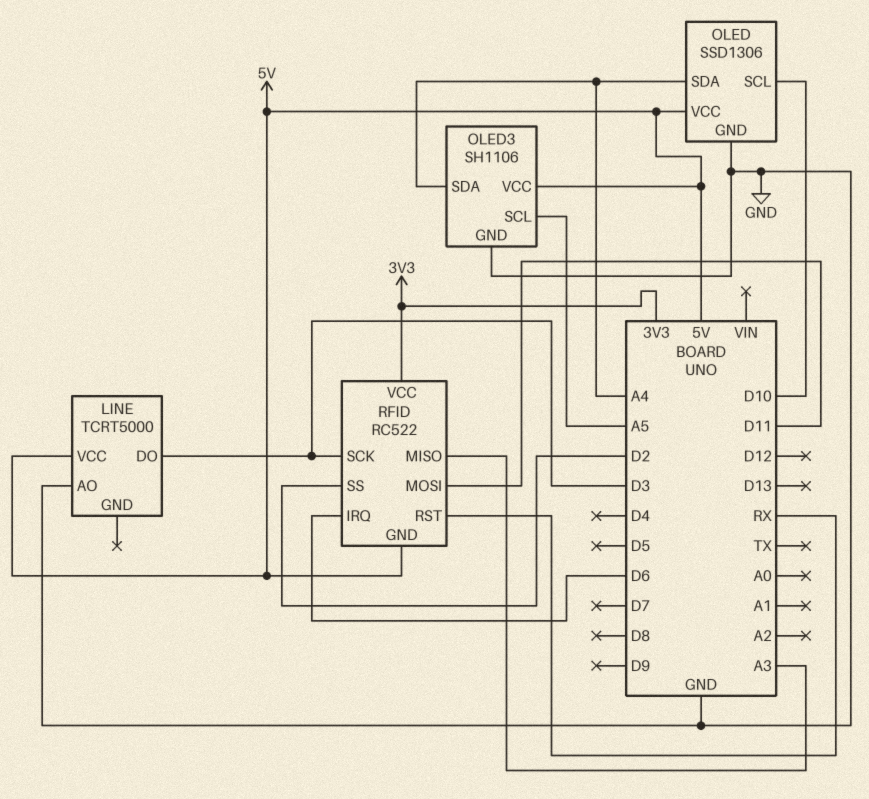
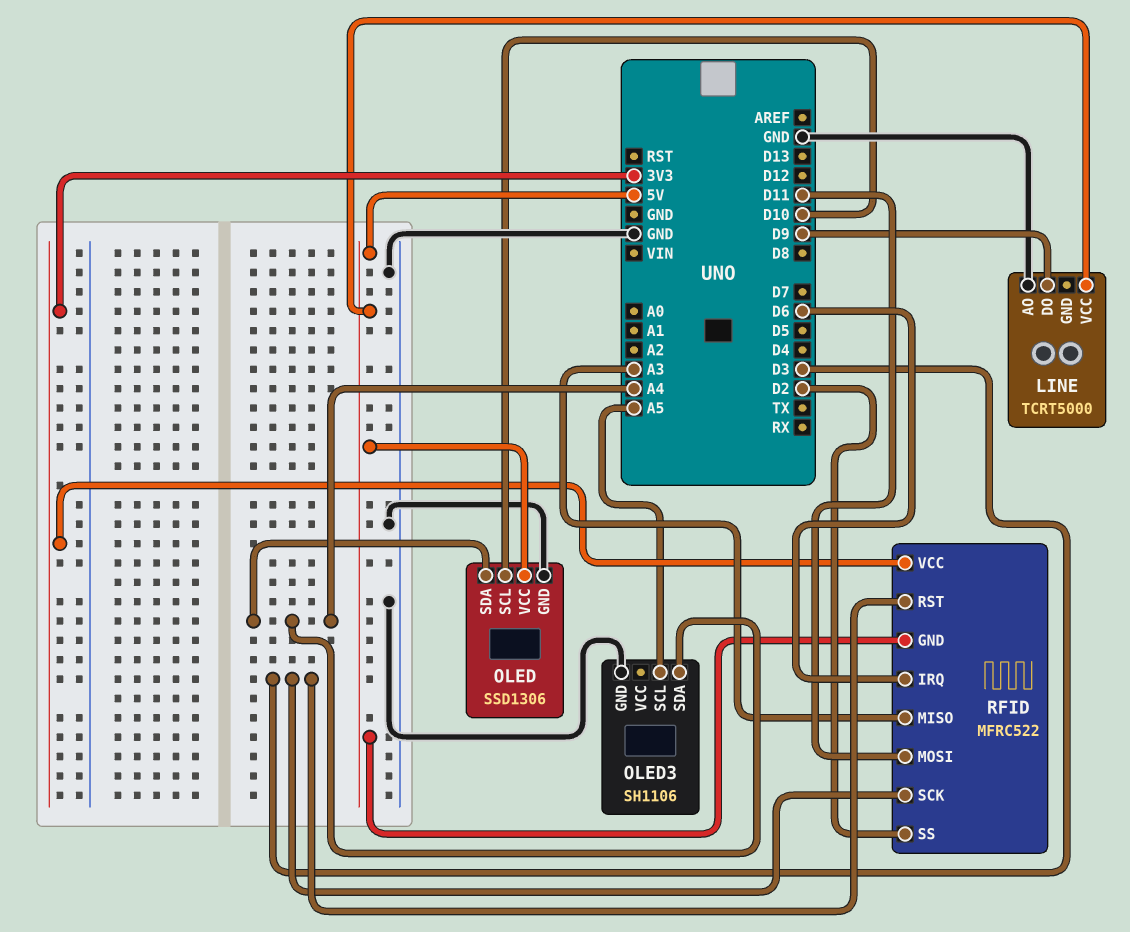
LINE pin DO: D3 -> D9
OLED3 pin VCC: 5V -> none
RFID: RC522 -> MFRC522
RFID pin RST: RX -> D3

